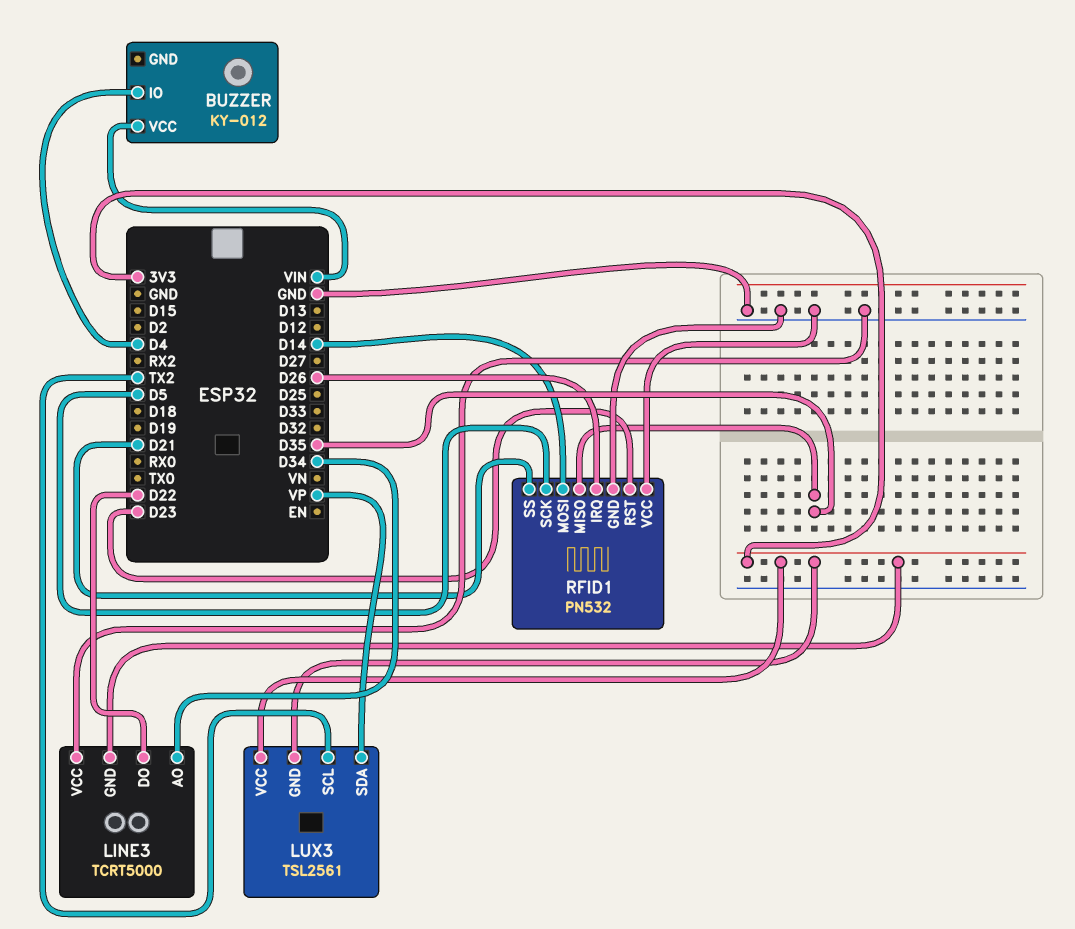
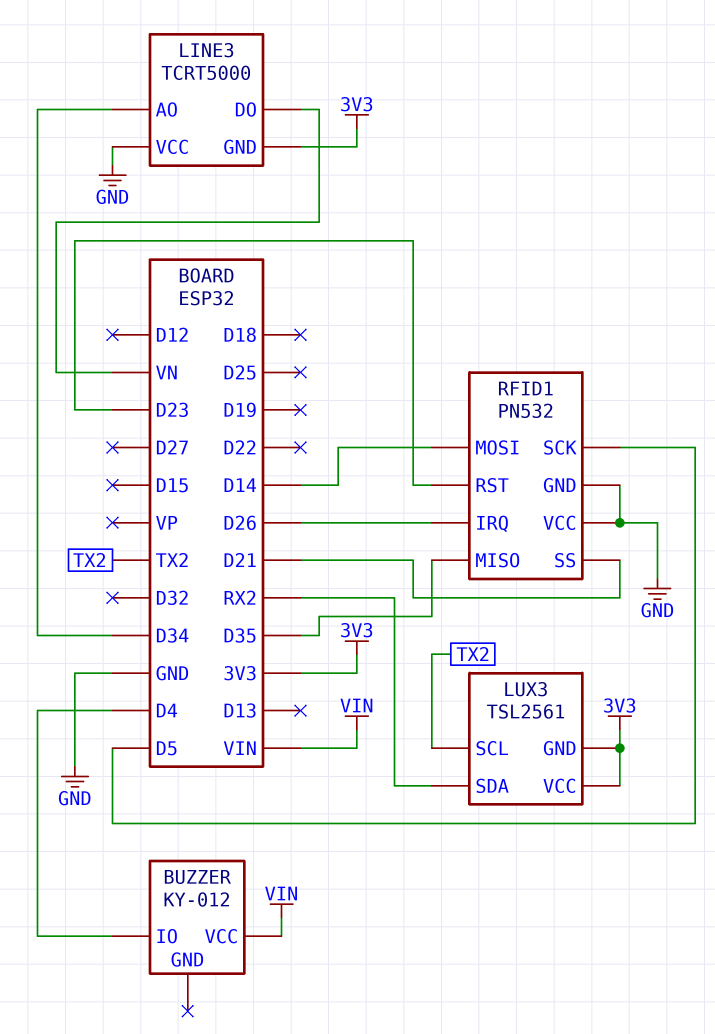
LINE3 pin DO: D22 -> VN
LUX3 pin SDA: VP -> RX2

